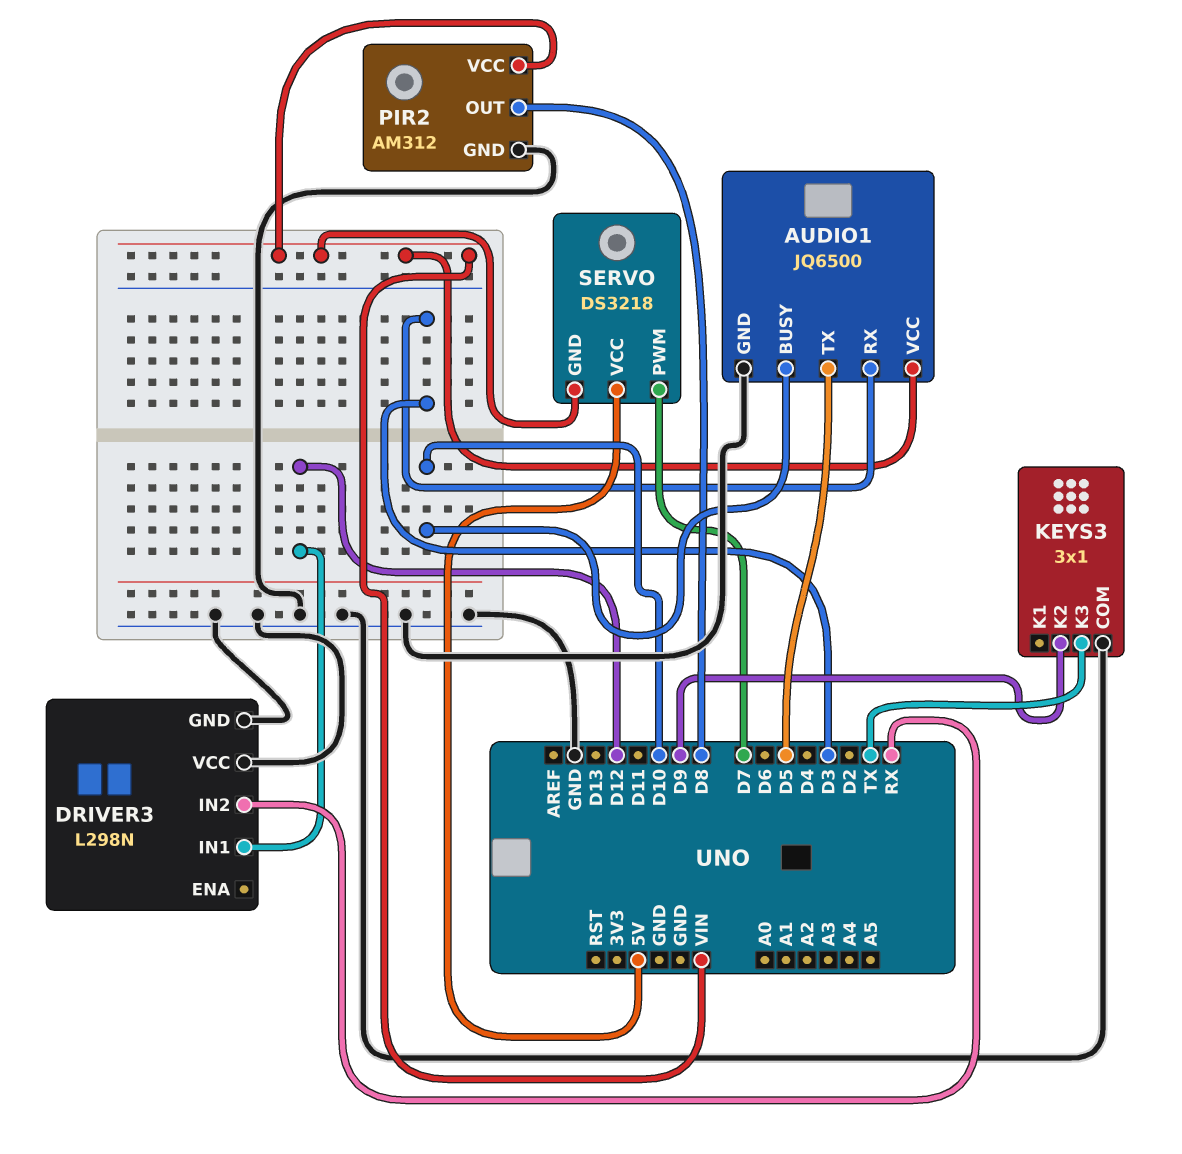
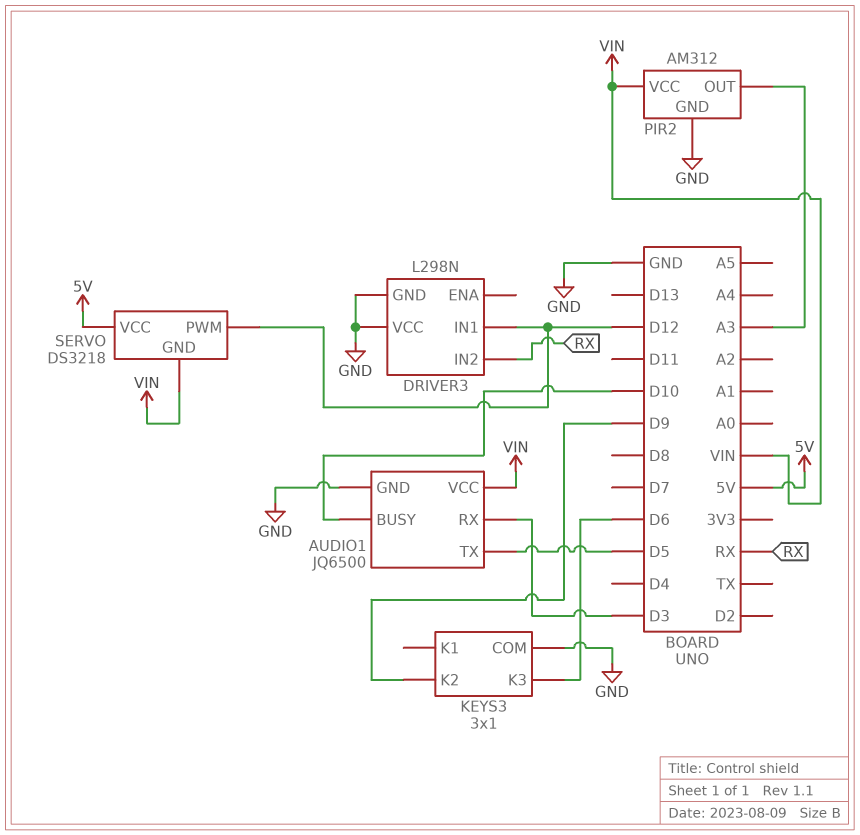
KEYS3 pin K3: TX -> D6
PIR2 pin OUT: D8 -> A3
SERVO pin PWM: D7 -> D12

